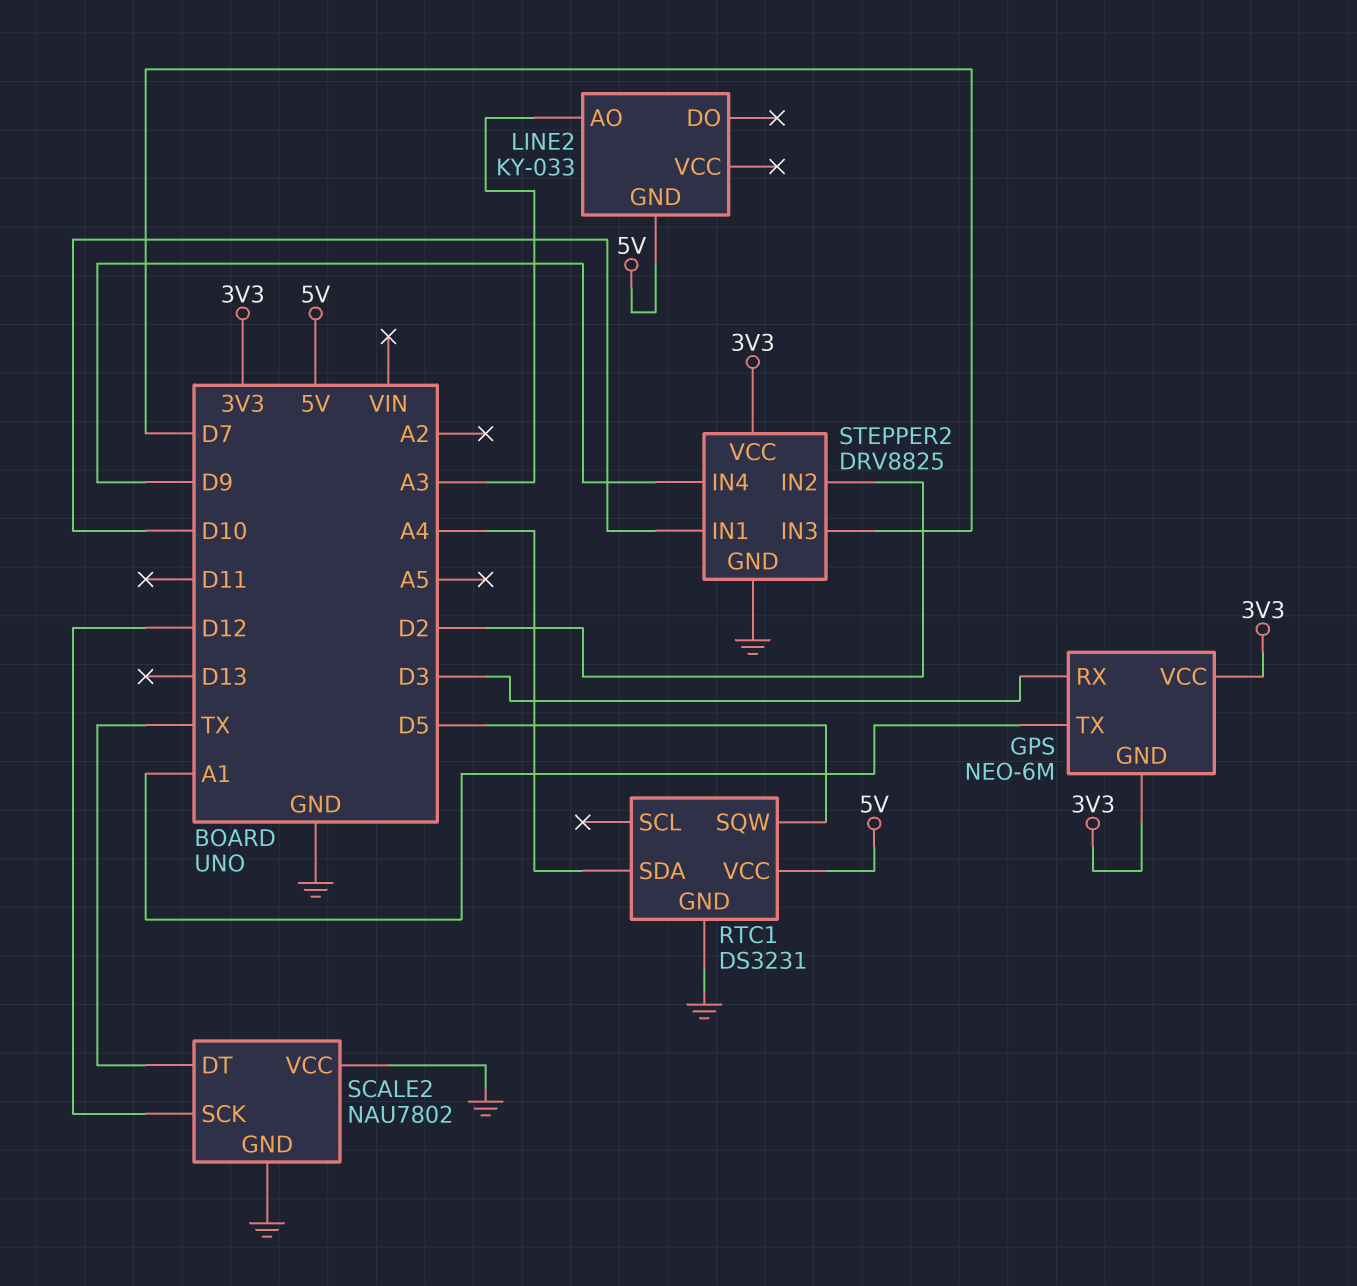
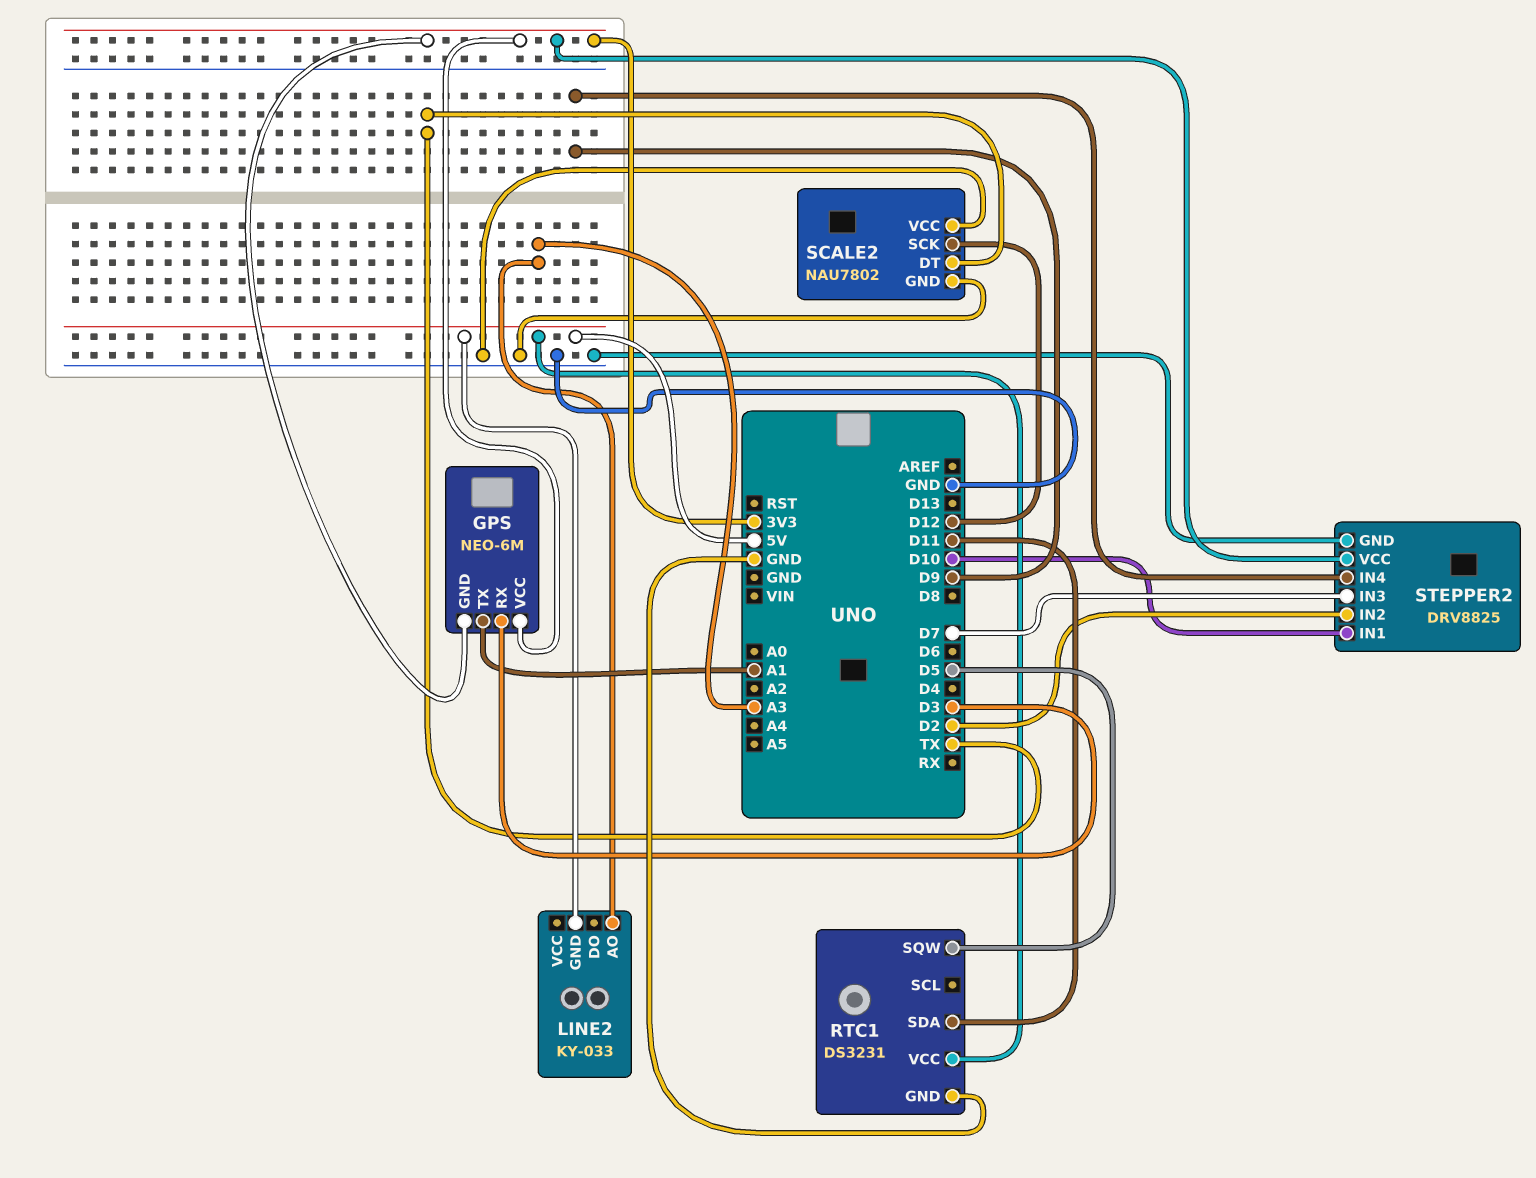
RTC1 pin SDA: A4 -> D11

